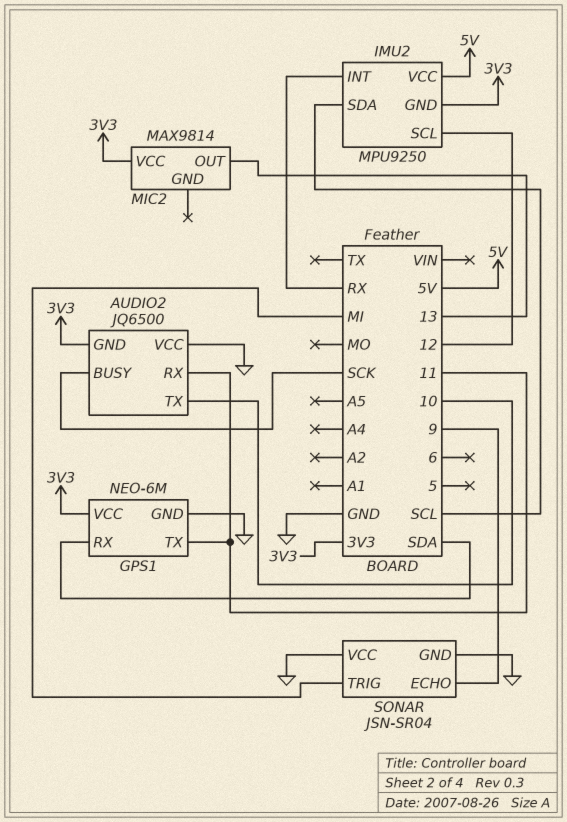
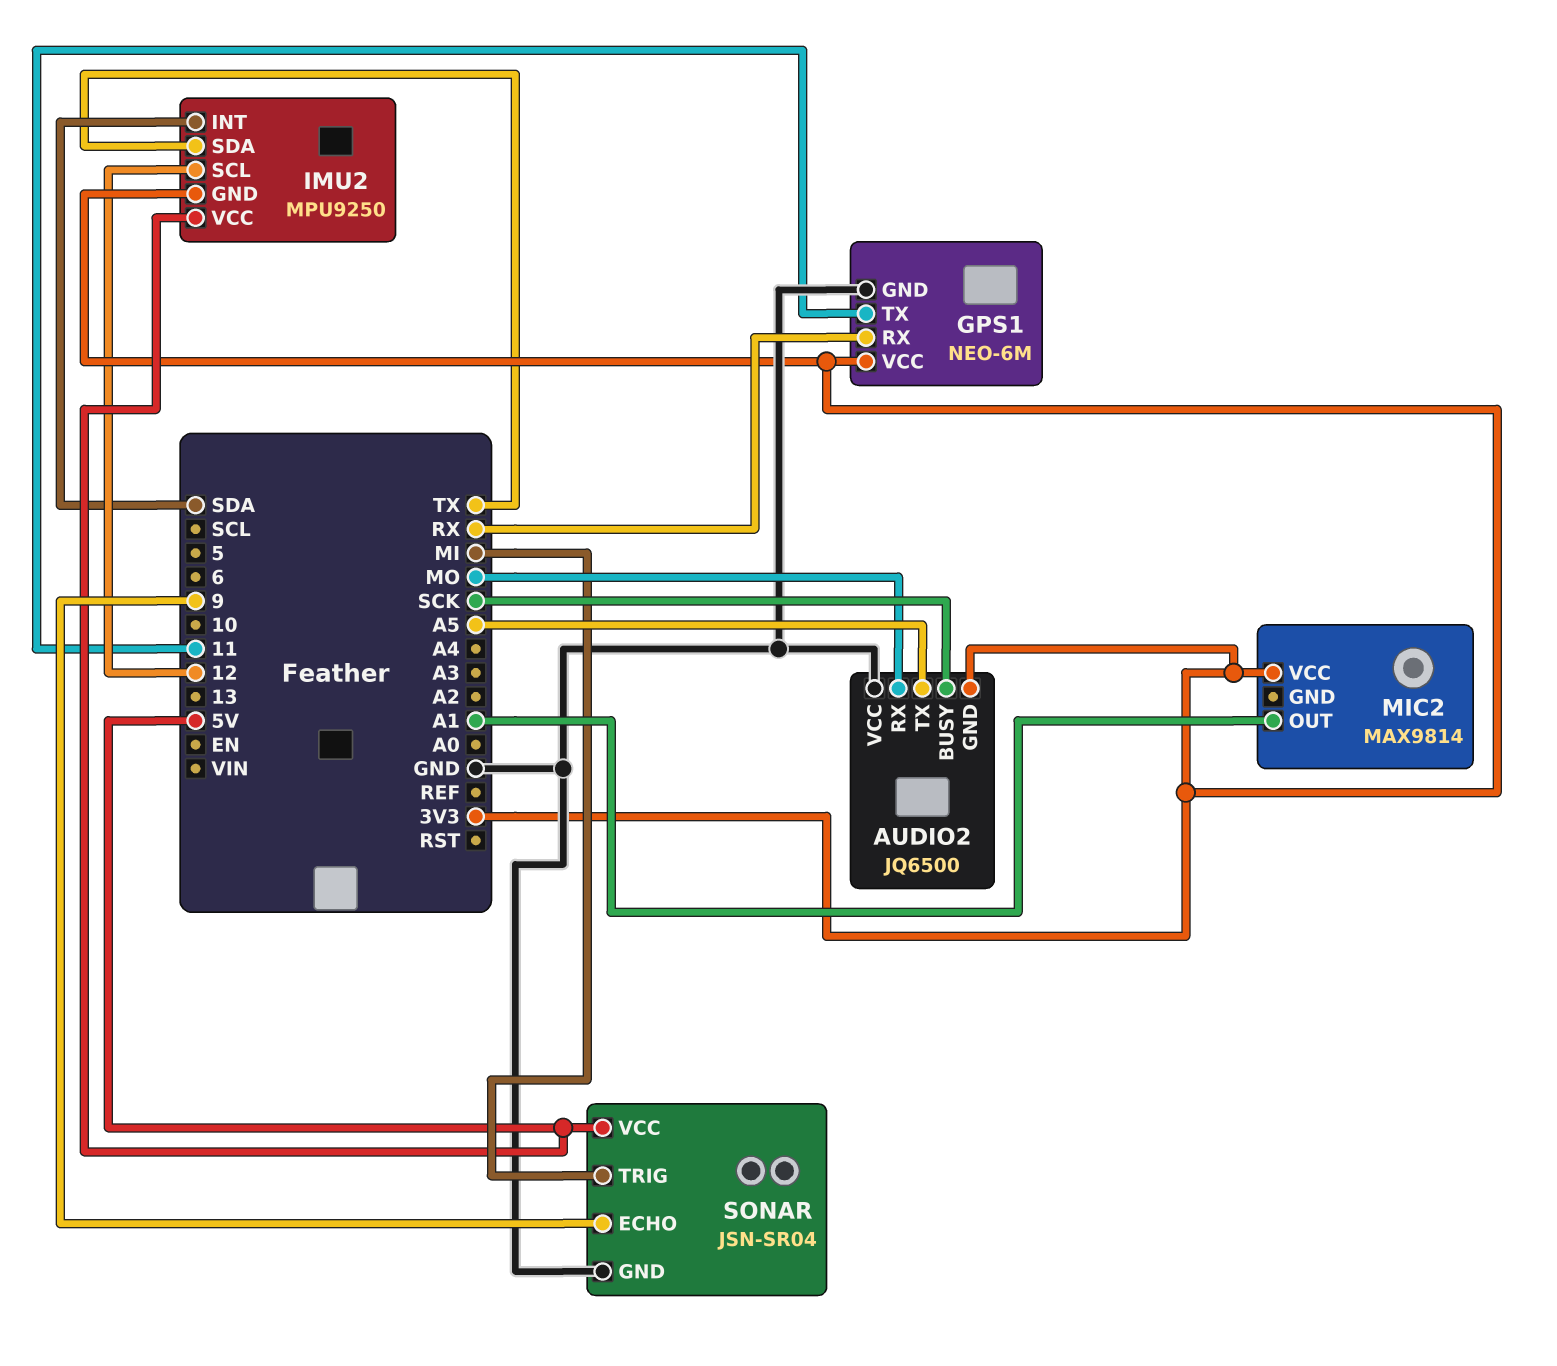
AUDIO2 pin RX: 11 -> MO
AUDIO2 pin TX: 10 -> A5
GPS1 pin RX: SDA -> RX
IMU2 pin INT: RX -> SDA
IMU2 pin SDA: SCL -> TX
MIC2 pin OUT: 13 -> A1
SONAR pin VCC: GND -> 5V

